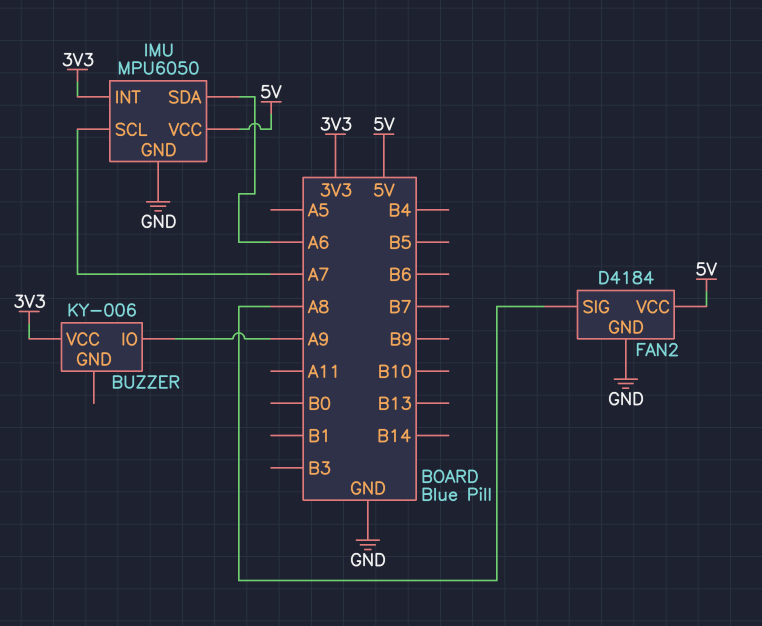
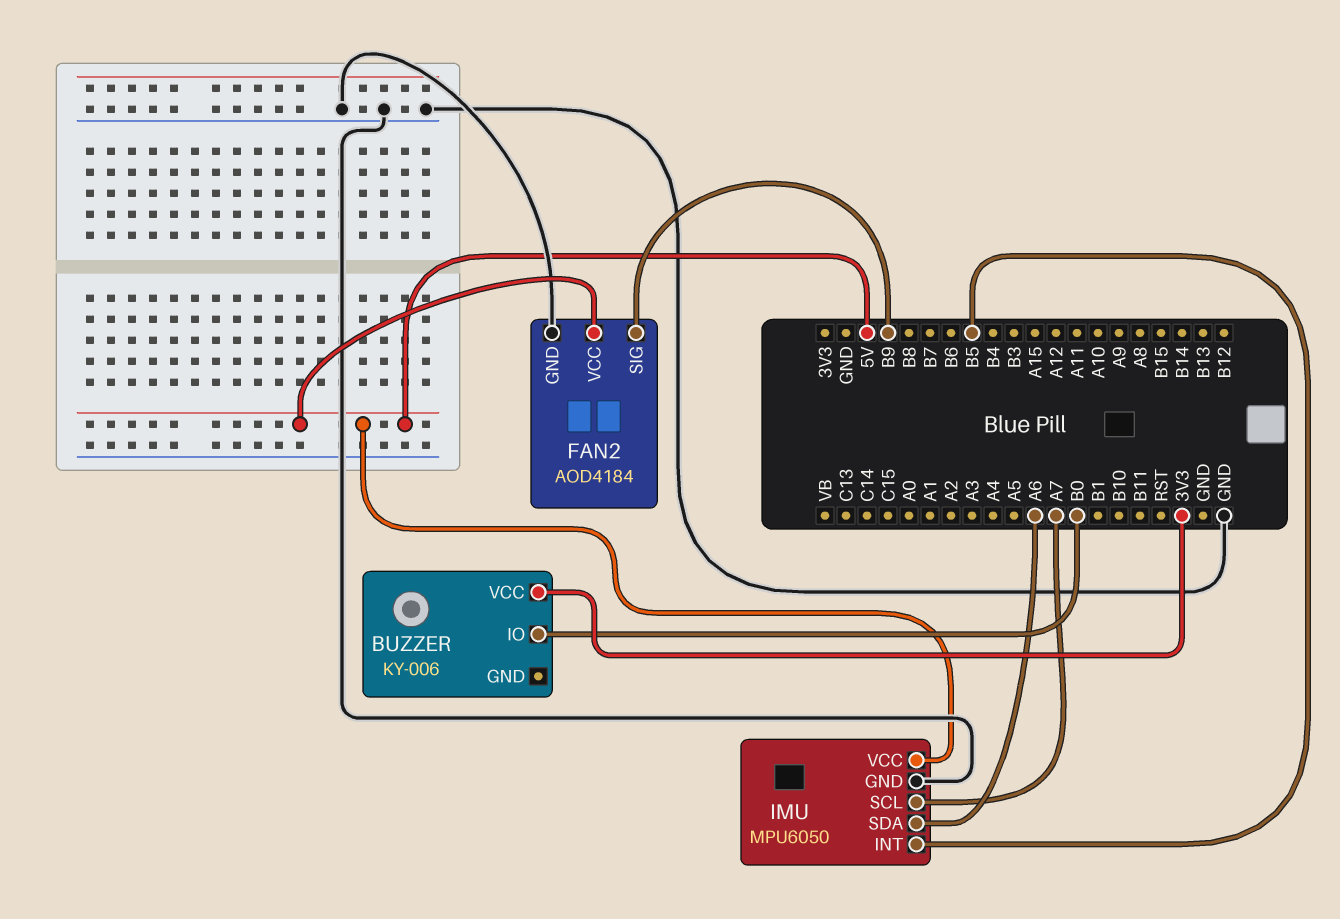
BUZZER pin IO: A9 -> B0
FAN2: D4184 -> AOD4184
FAN2 pin SIG: A8 -> B9
IMU pin INT: 3V3 -> B5

